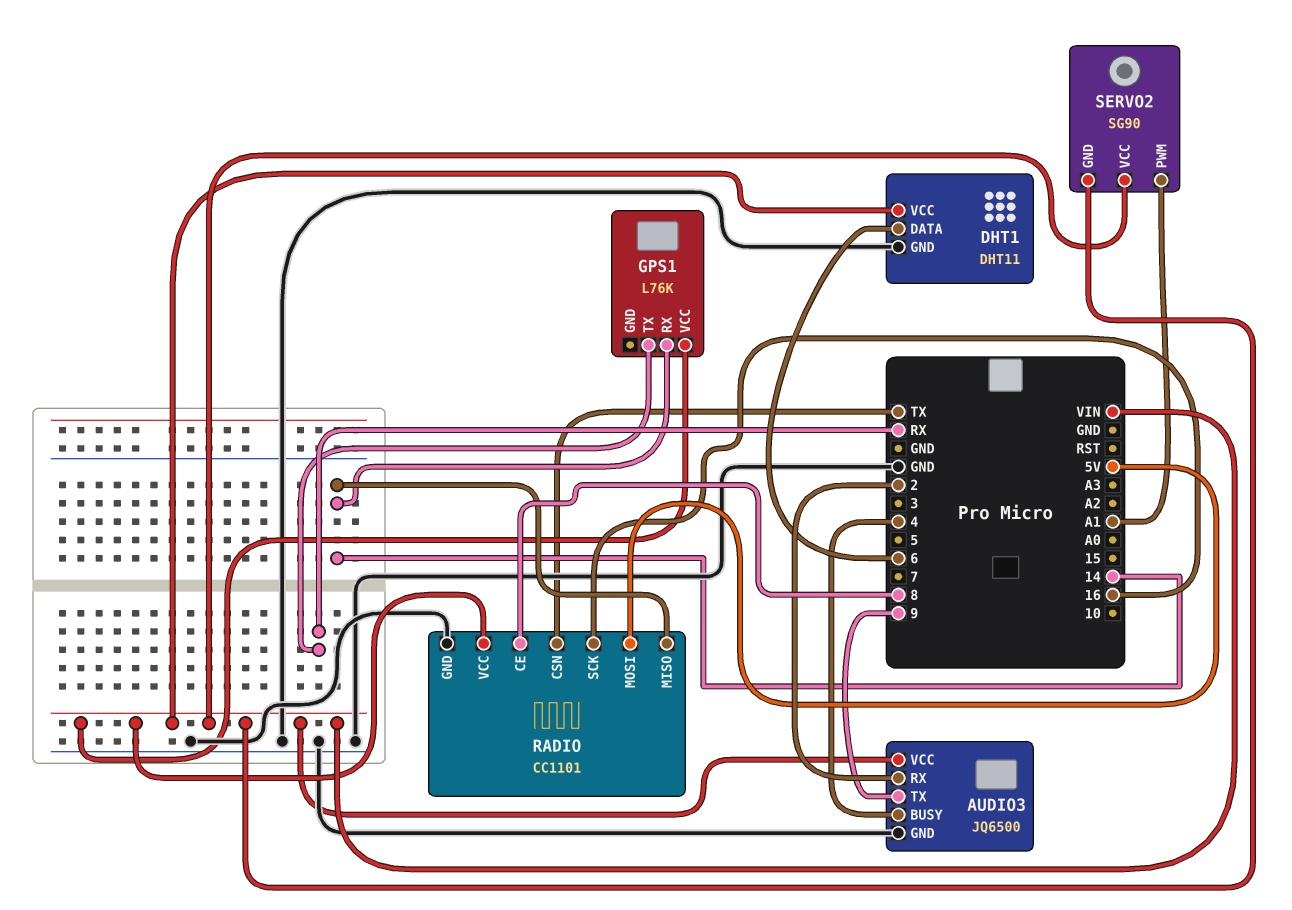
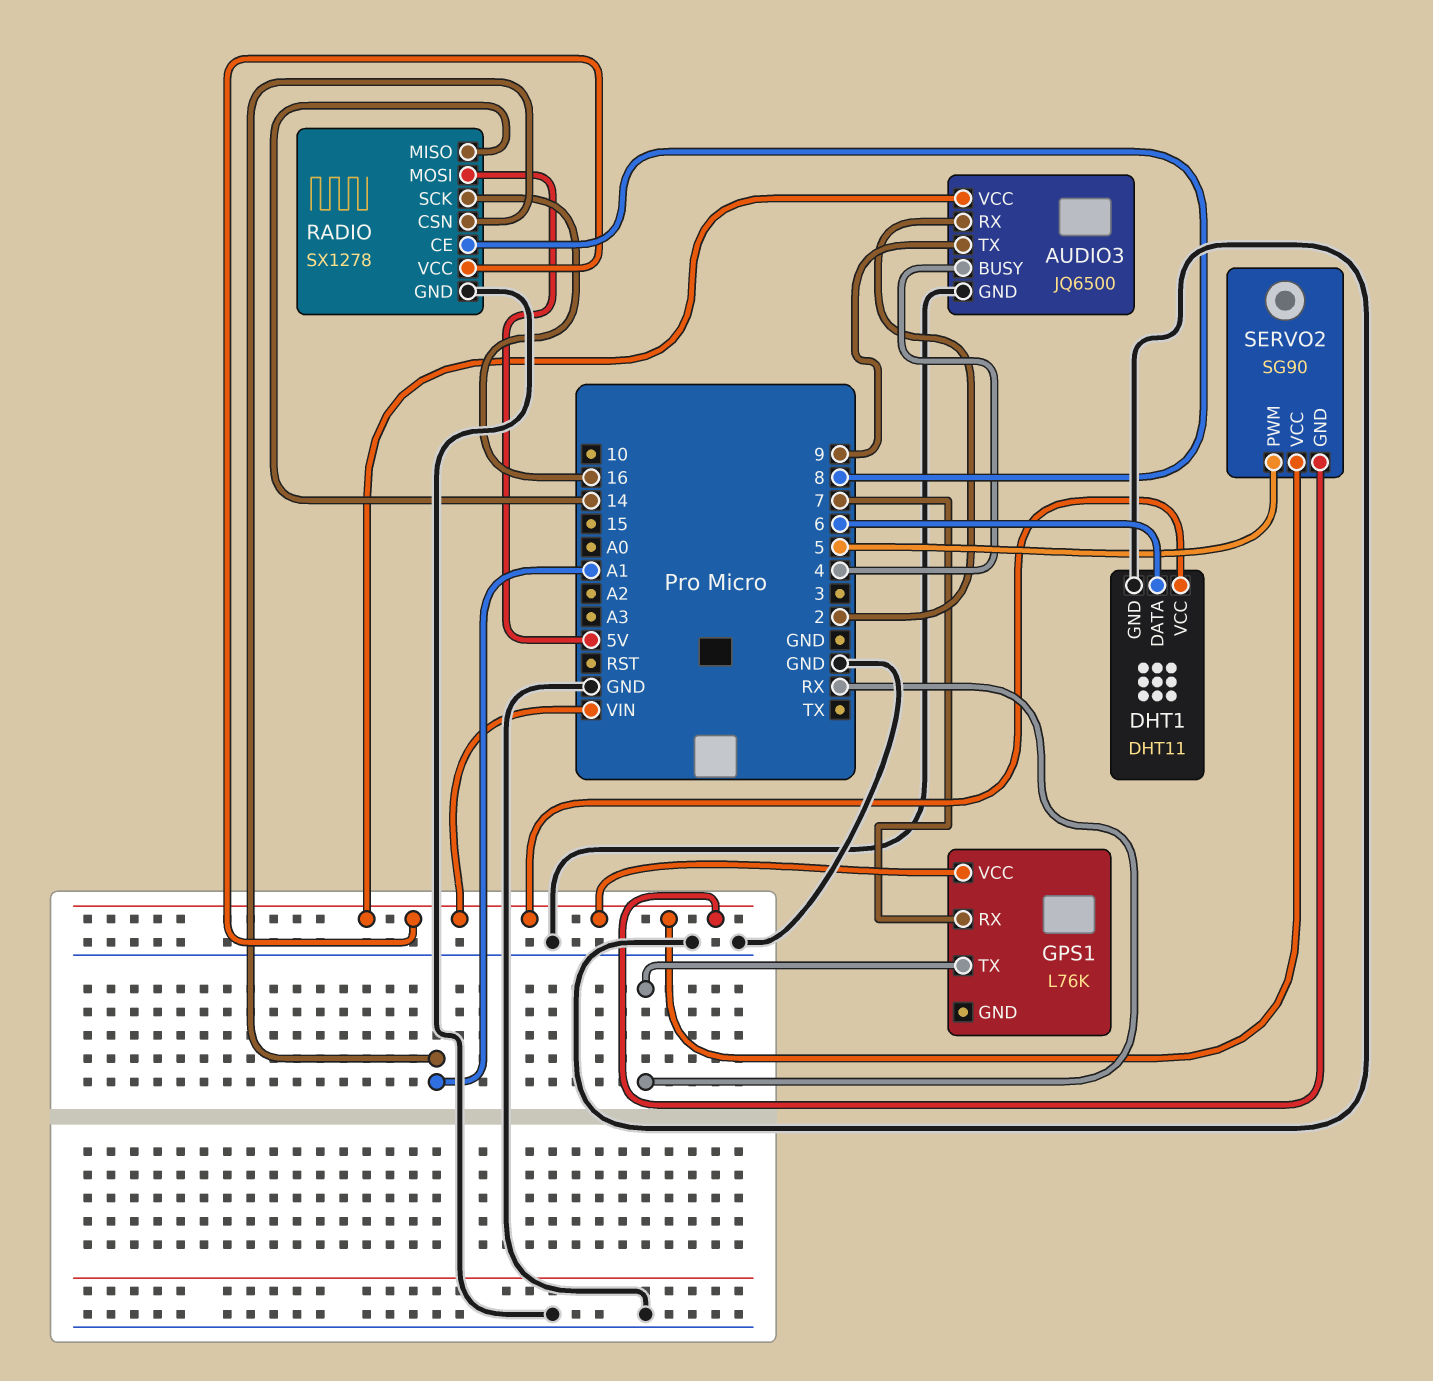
GPS1 pin RX: 14 -> 7
RADIO: CC1101 -> SX1278
RADIO pin CSN: TX -> A1
SERVO2 pin PWM: A1 -> 5

